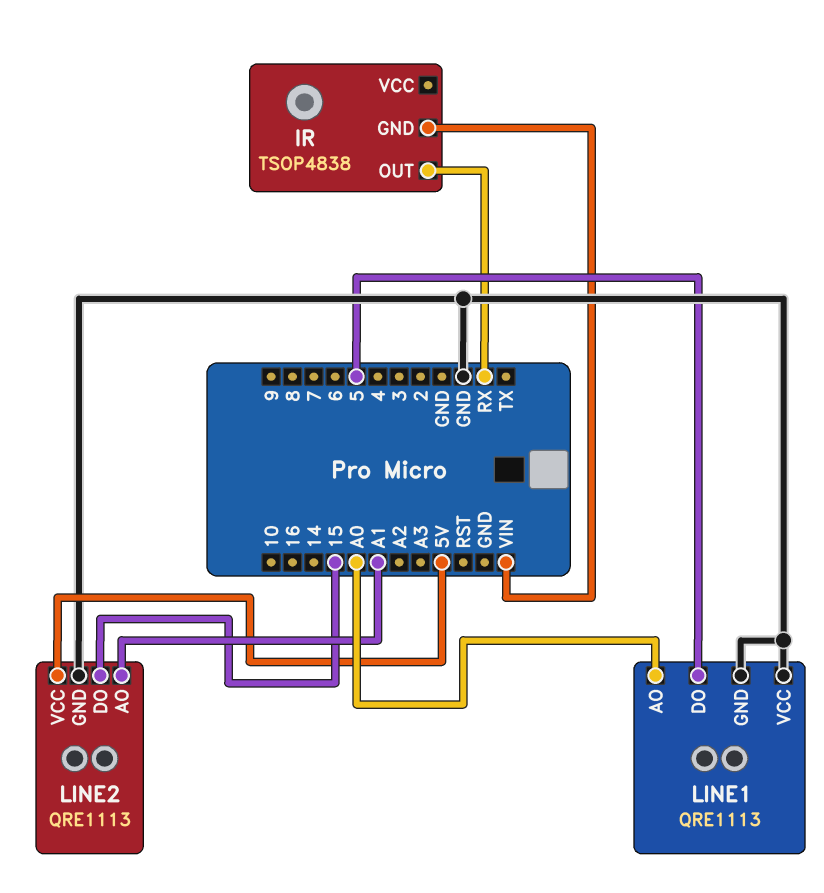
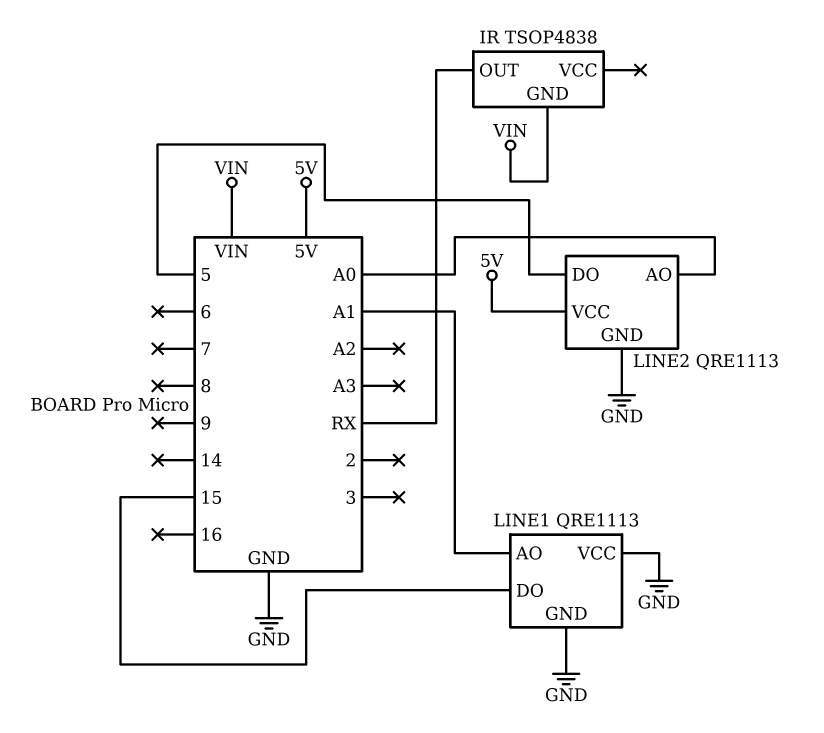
LINE1 pin AO: A0 -> A1
LINE1 pin DO: 5 -> 15
LINE2 pin AO: A1 -> A0
LINE2 pin DO: 15 -> 5

